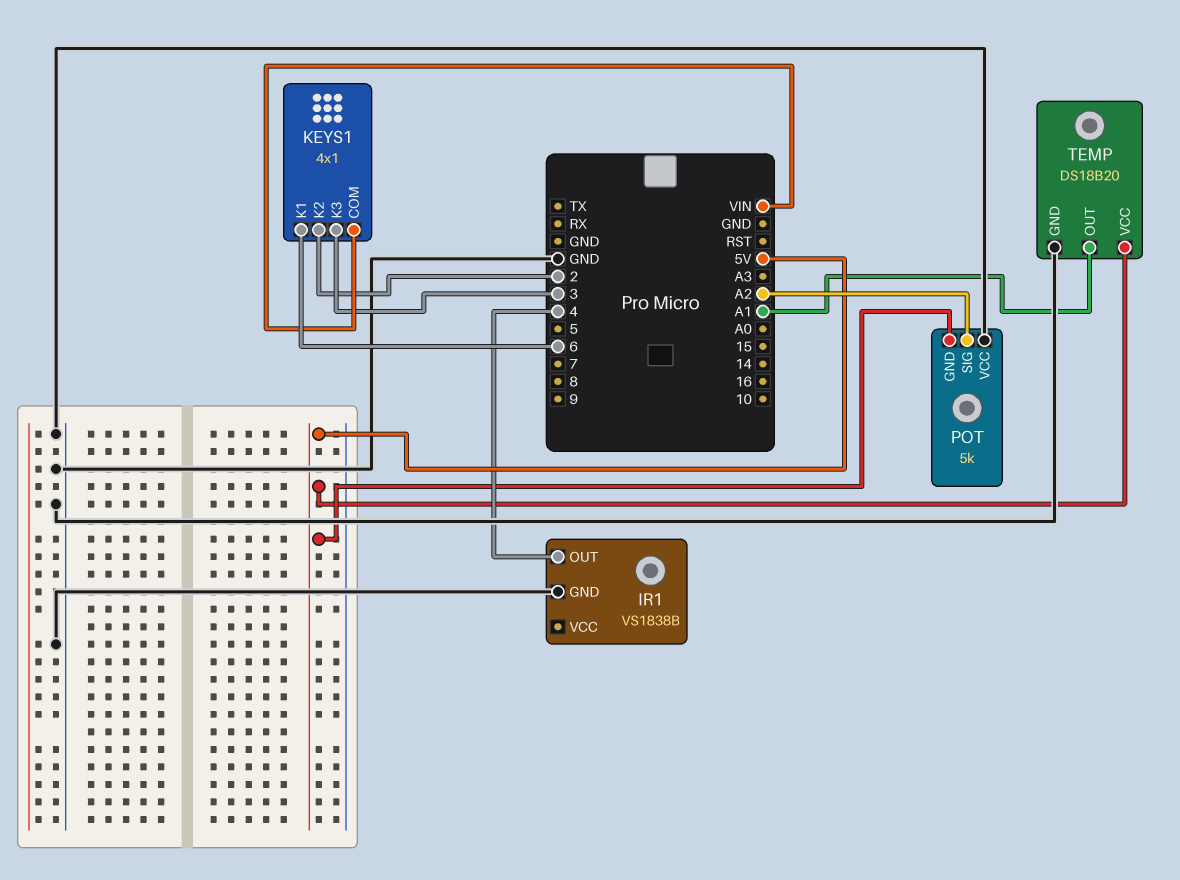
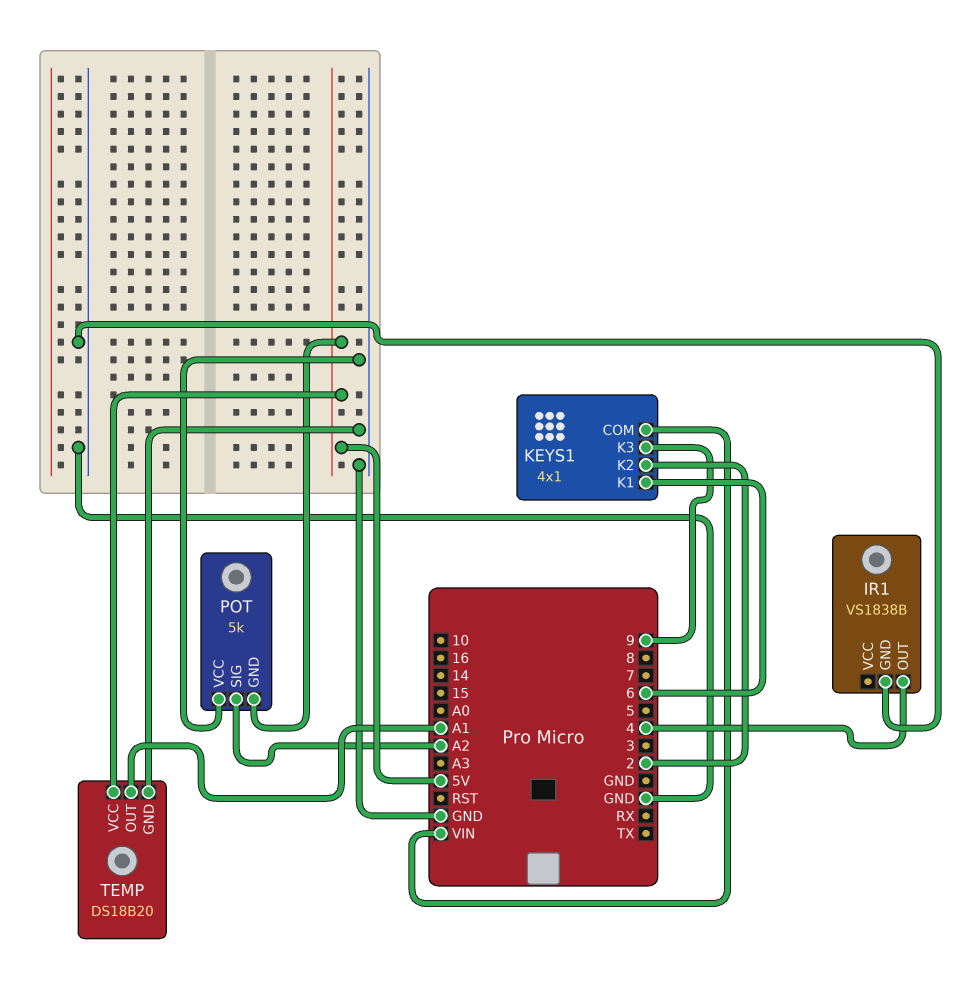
KEYS1 pin K3: 3 -> 9

